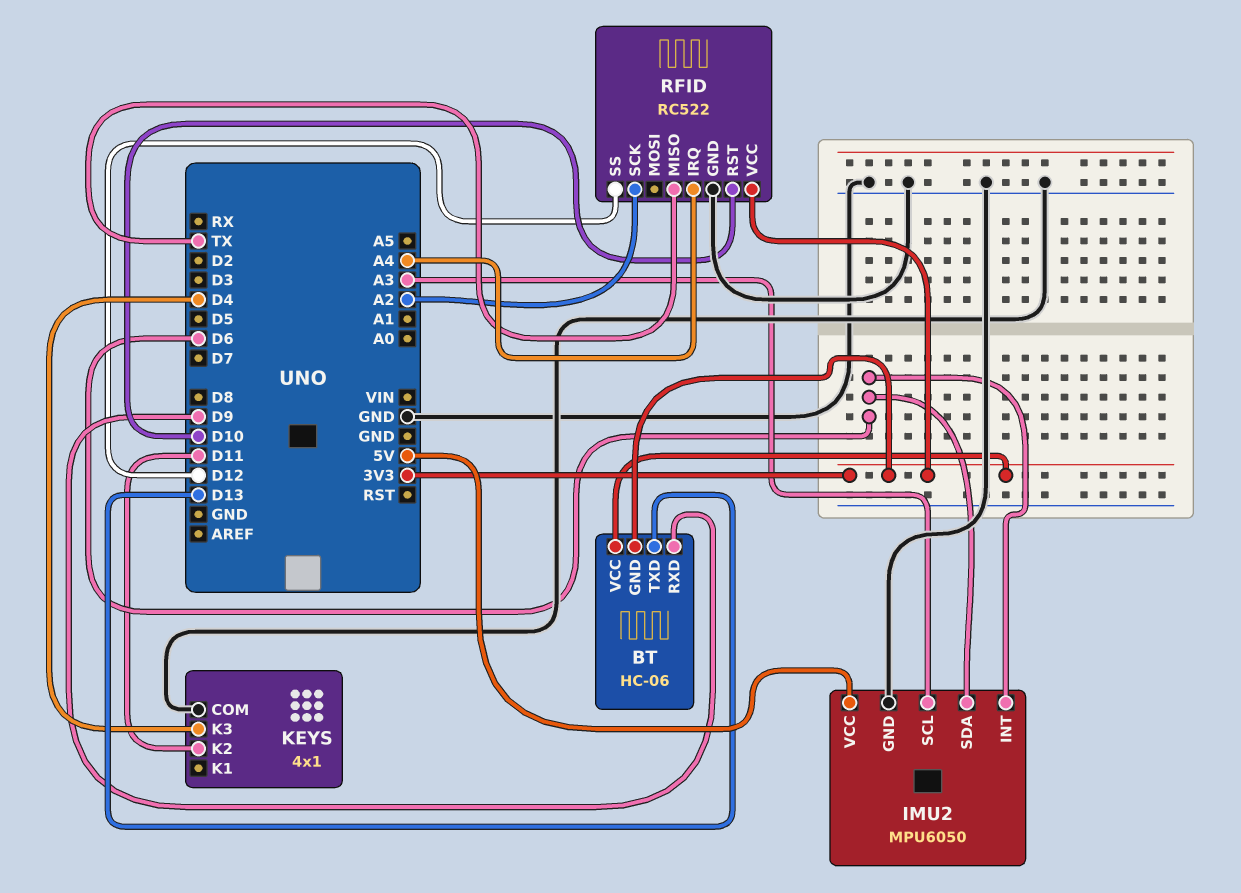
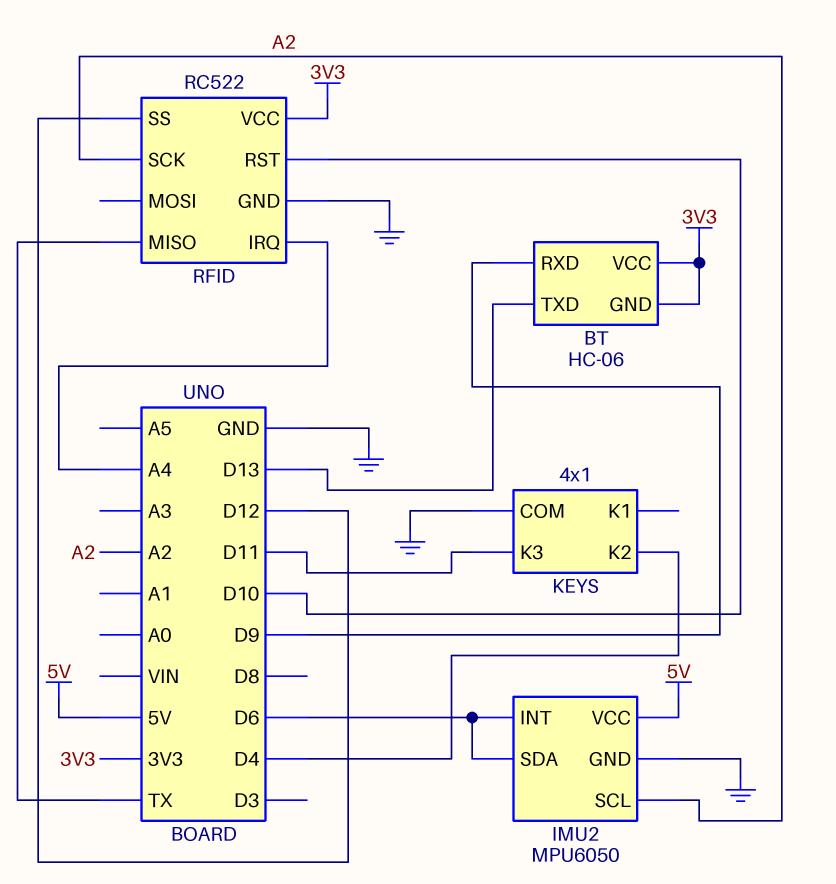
IMU2 pin SCL: A3 -> A2
KEYS pin K2: D11 -> D4
KEYS pin K3: D4 -> D11

